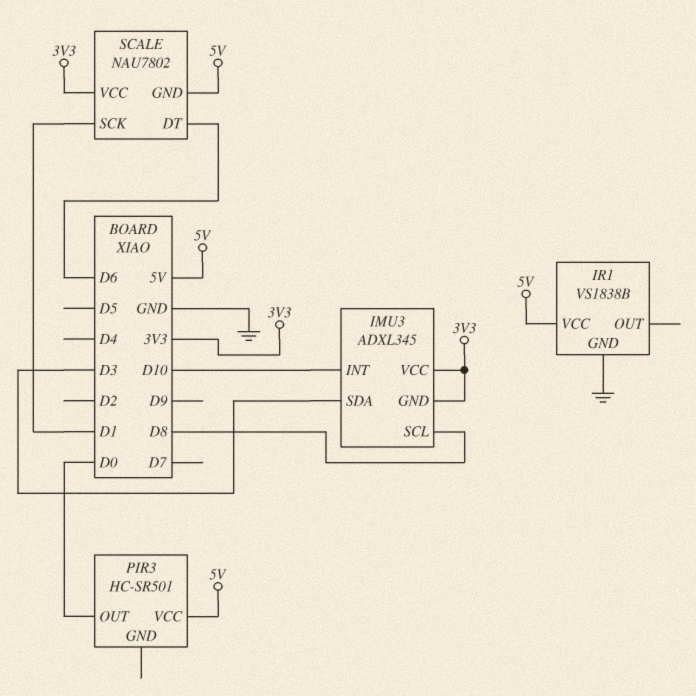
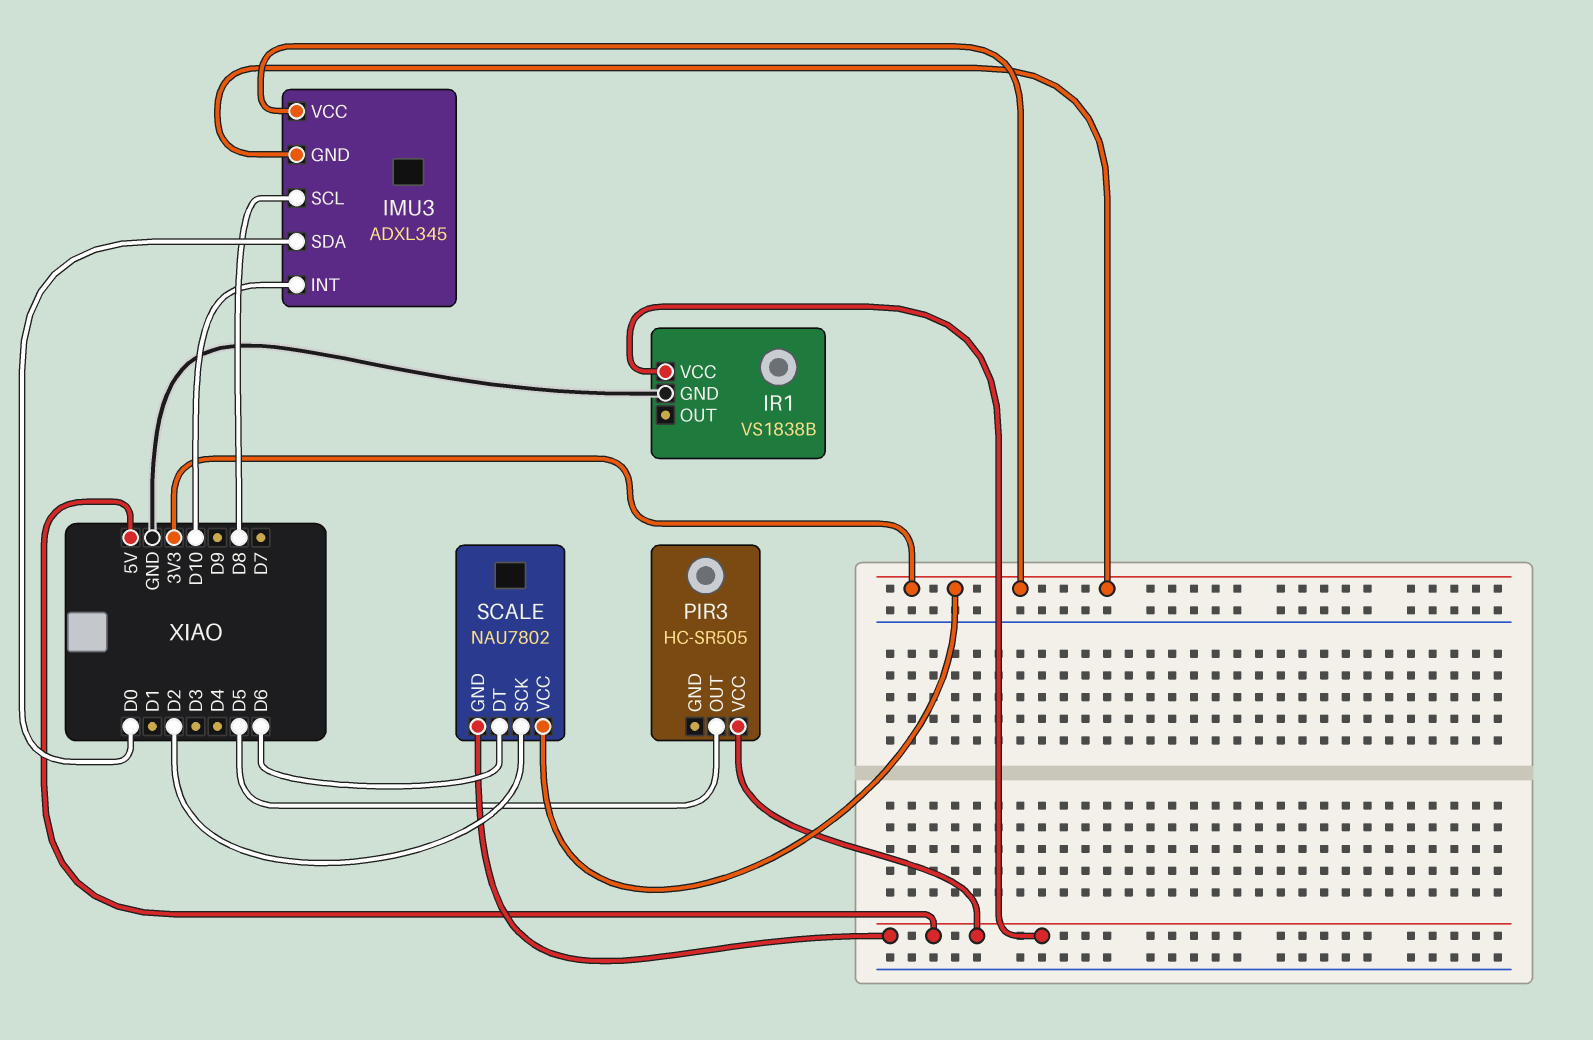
IMU3 pin SDA: D3 -> D0
PIR3: HC-SR501 -> HC-SR505
PIR3 pin OUT: D0 -> D5
SCALE pin SCK: D1 -> D2

